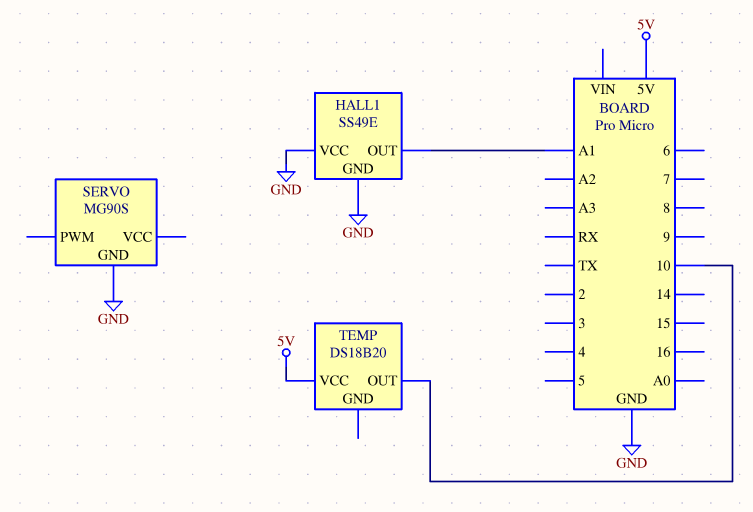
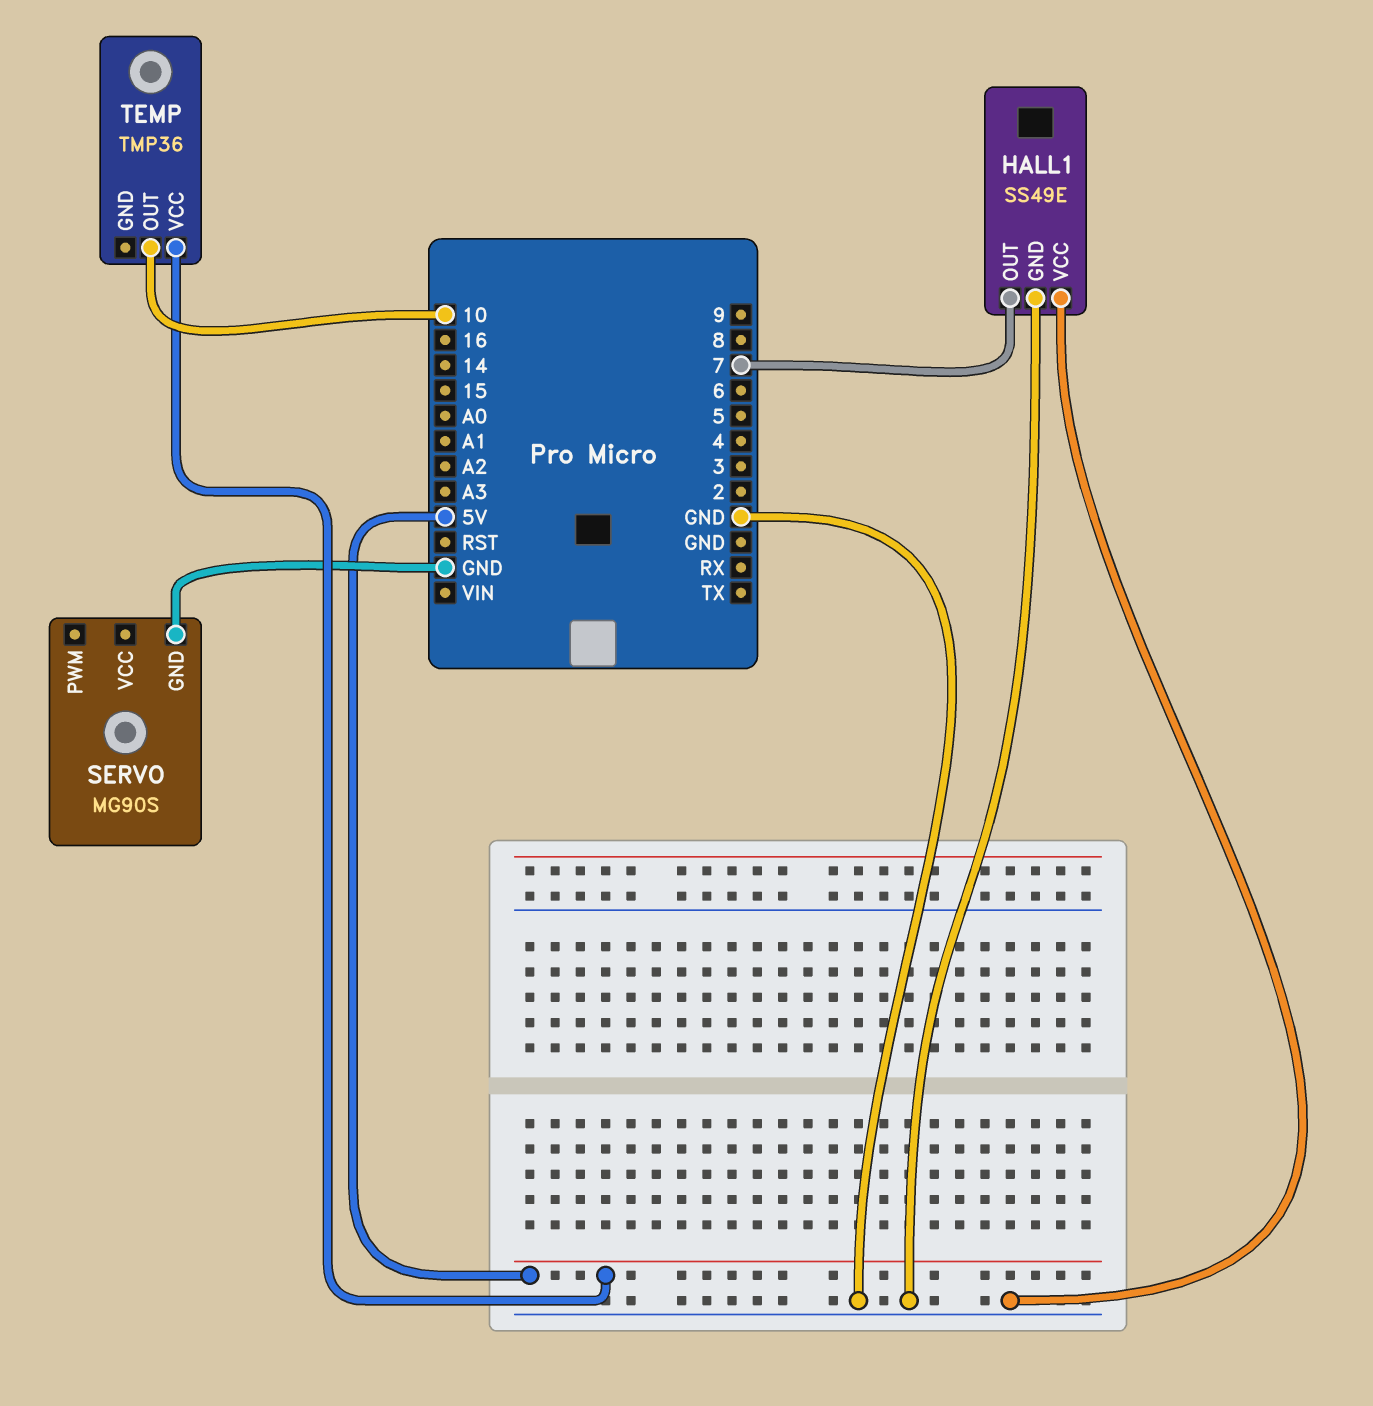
HALL1 pin OUT: A1 -> 7
TEMP: DS18B20 -> TMP36

